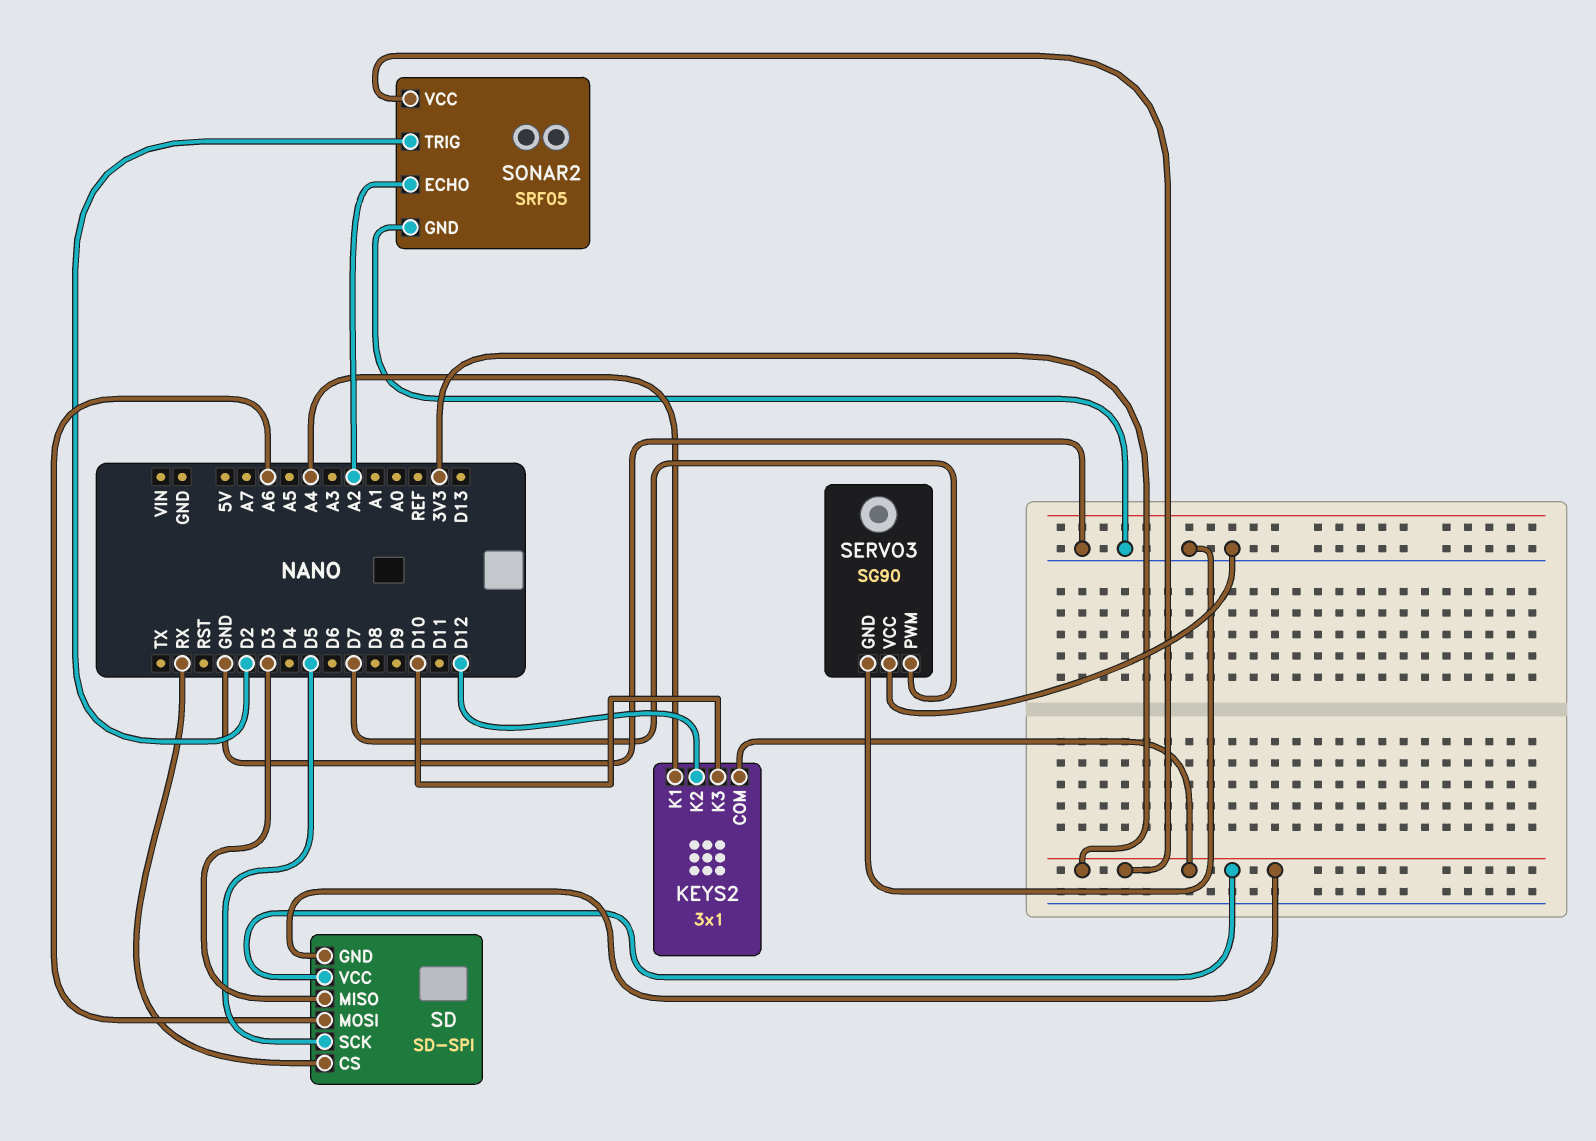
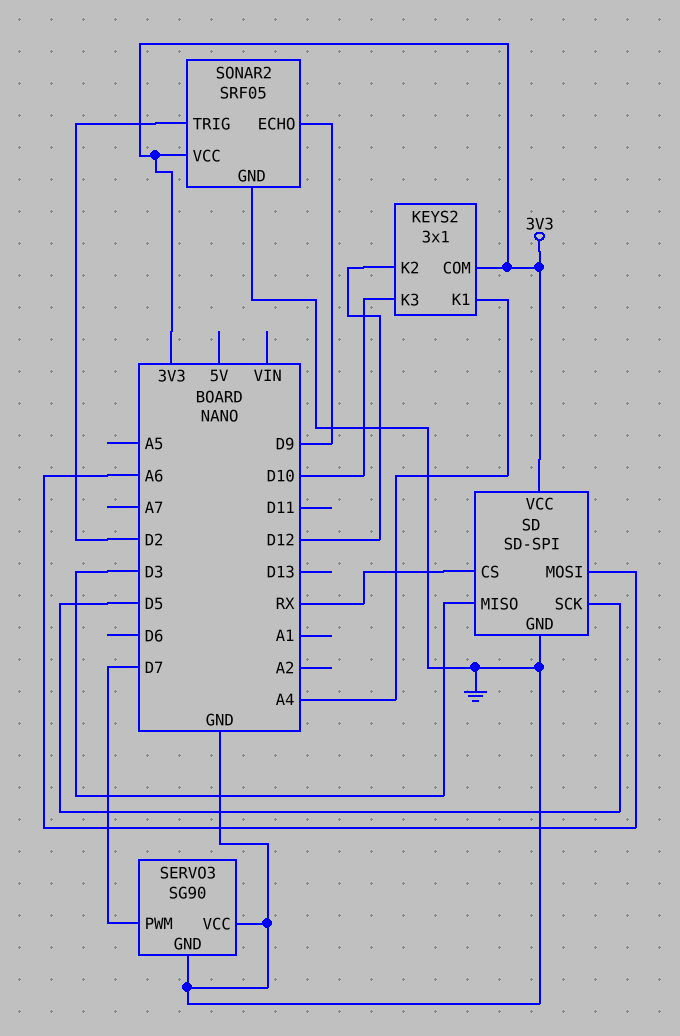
SD pin GND: 3V3 -> GND
SONAR2 pin ECHO: A2 -> D9

